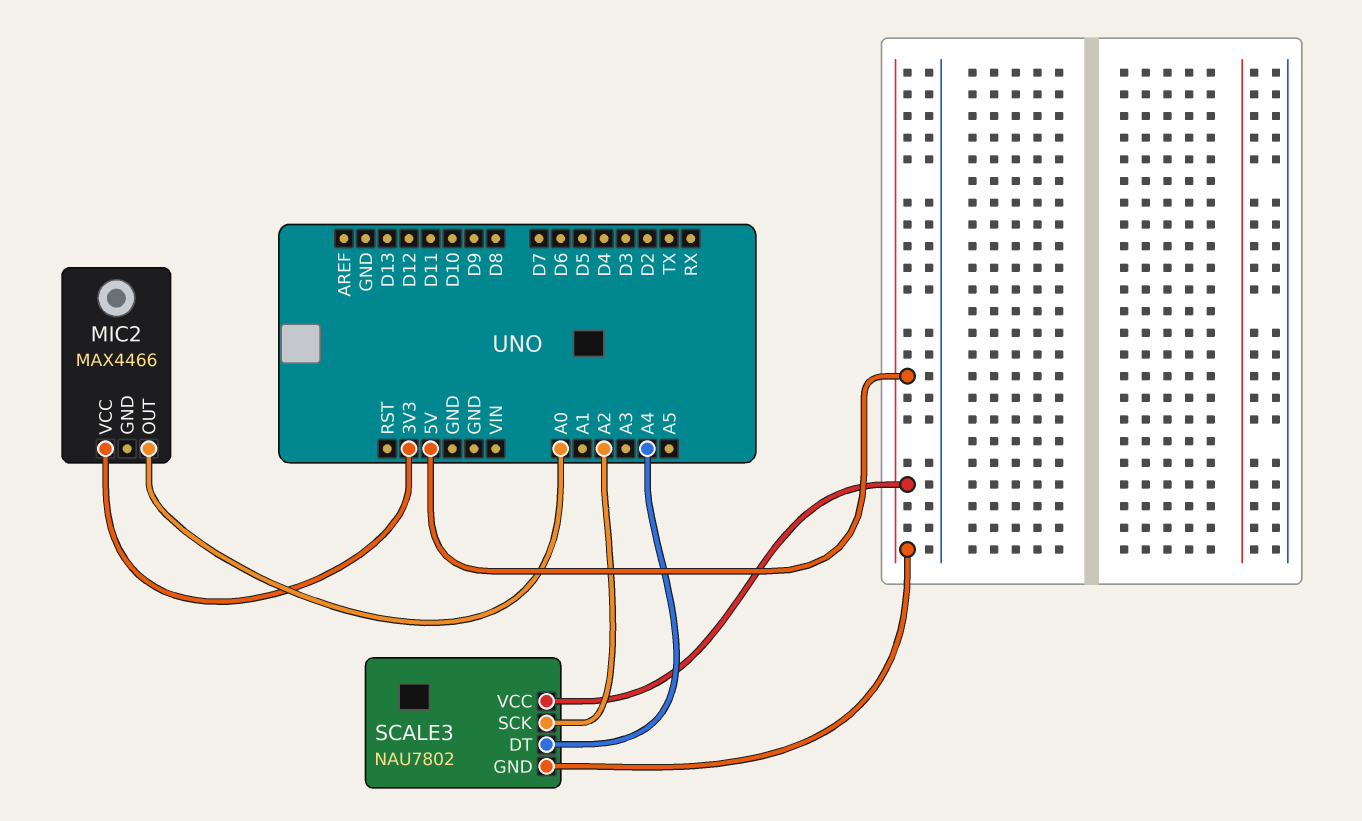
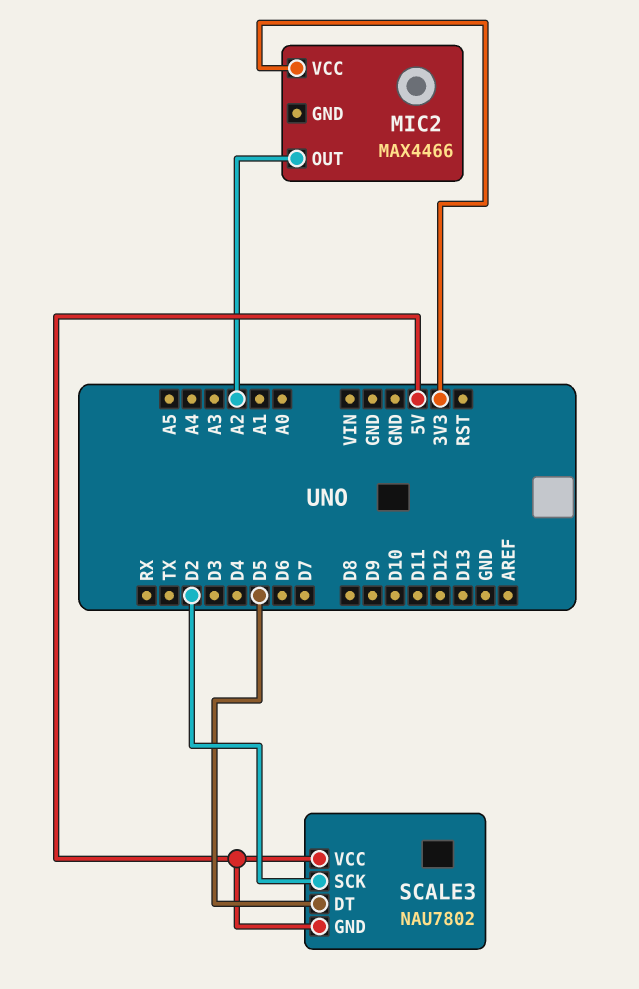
MIC2 pin OUT: A0 -> A2
SCALE3 pin DT: A4 -> D5
SCALE3 pin SCK: A2 -> D2

